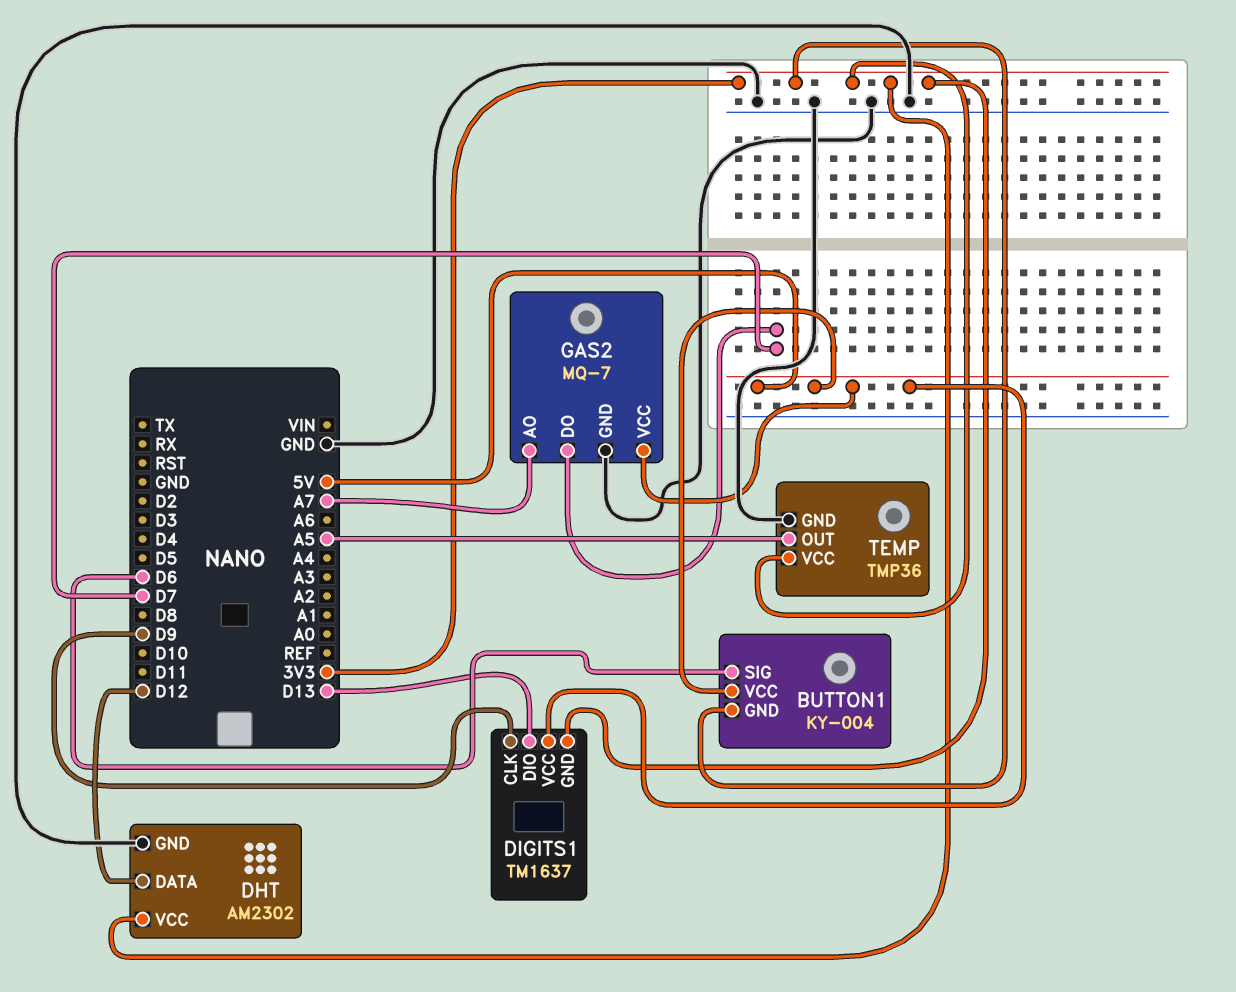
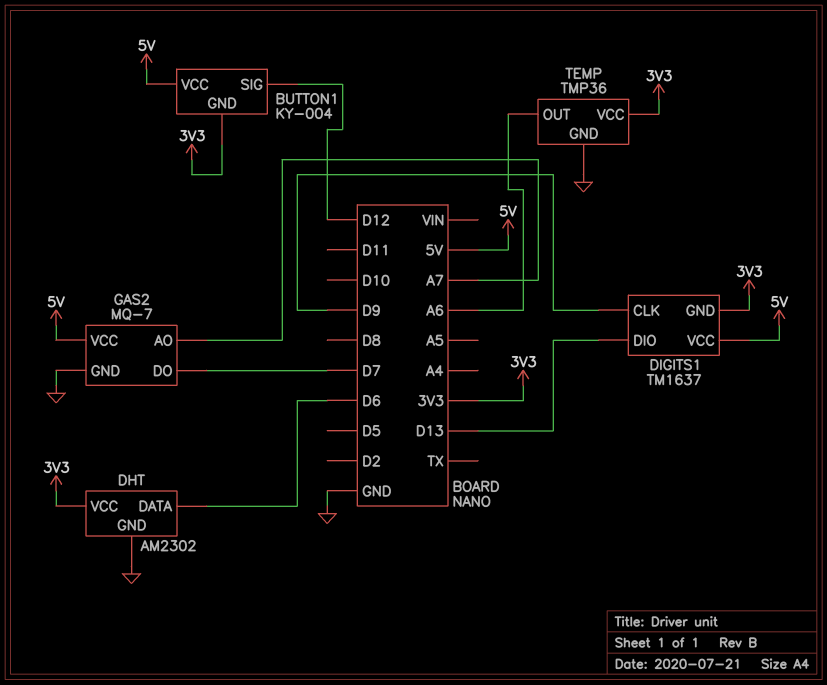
BUTTON1 pin SIG: D6 -> D12
DHT pin DATA: D12 -> D6
TEMP pin OUT: A5 -> A6

